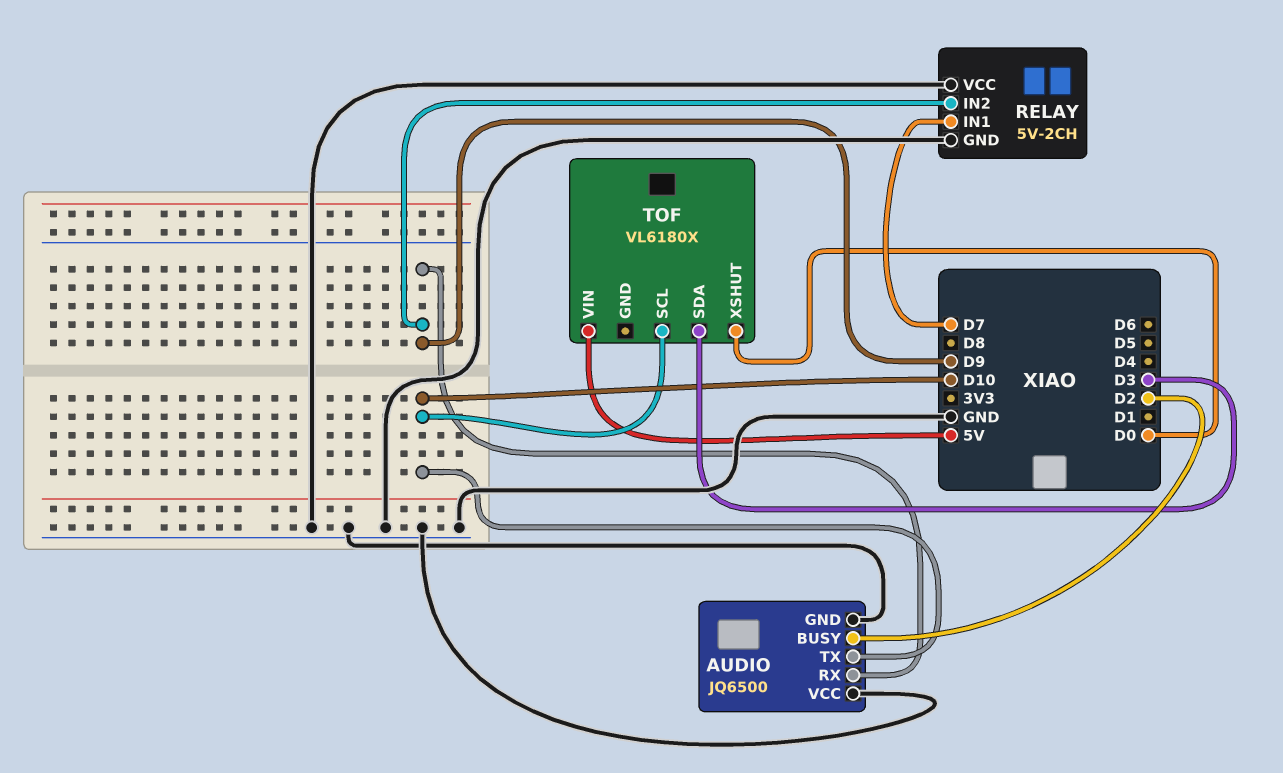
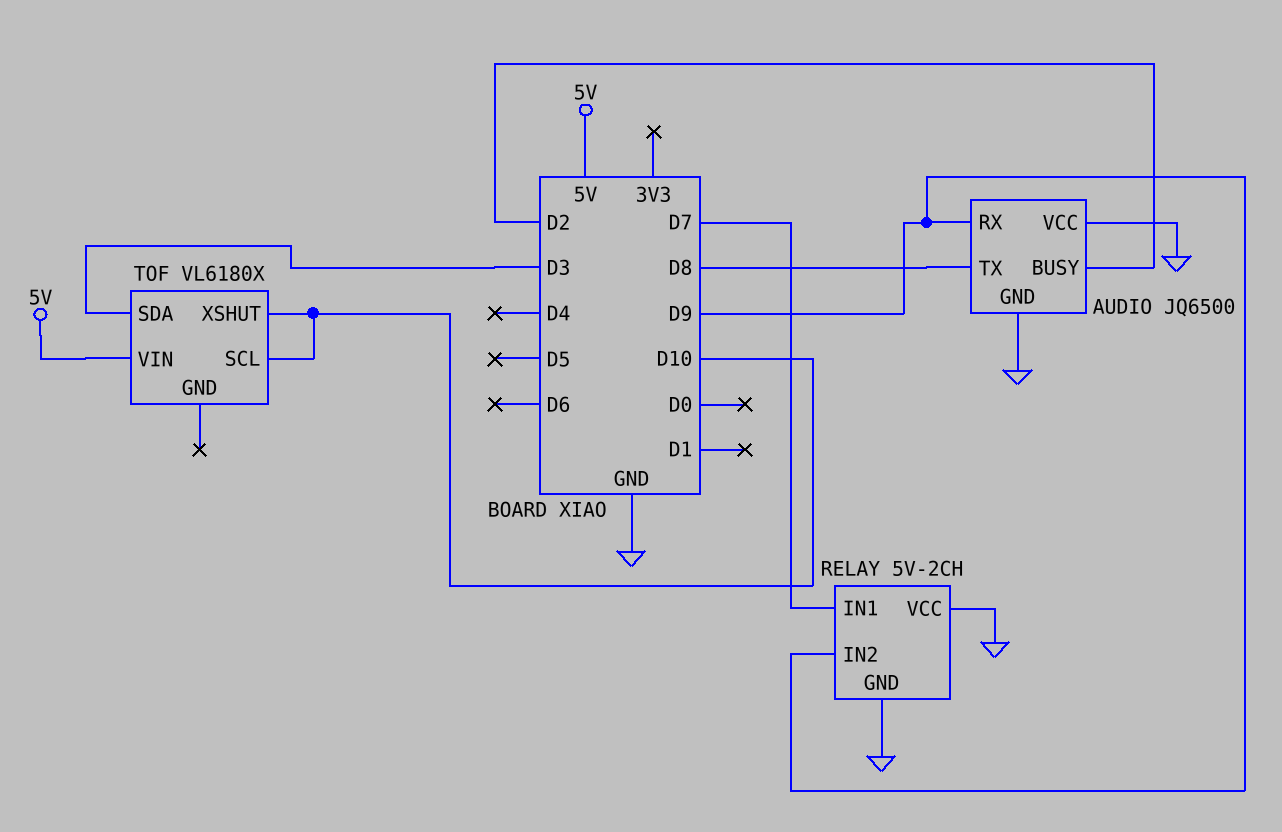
AUDIO pin TX: D10 -> D8
TOF pin XSHUT: D0 -> D10

